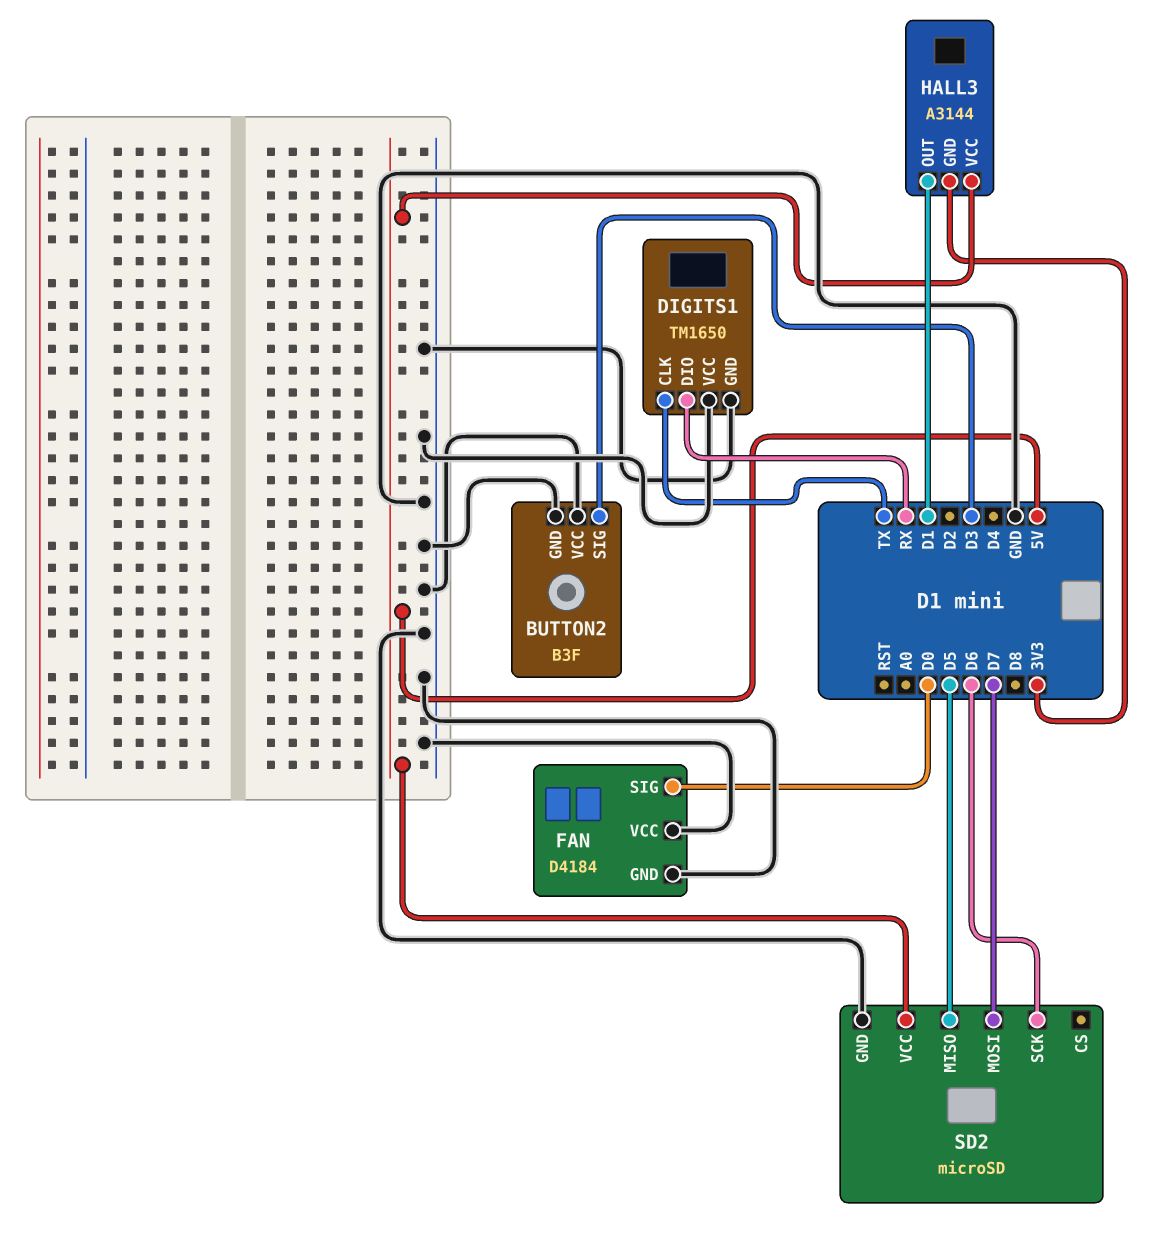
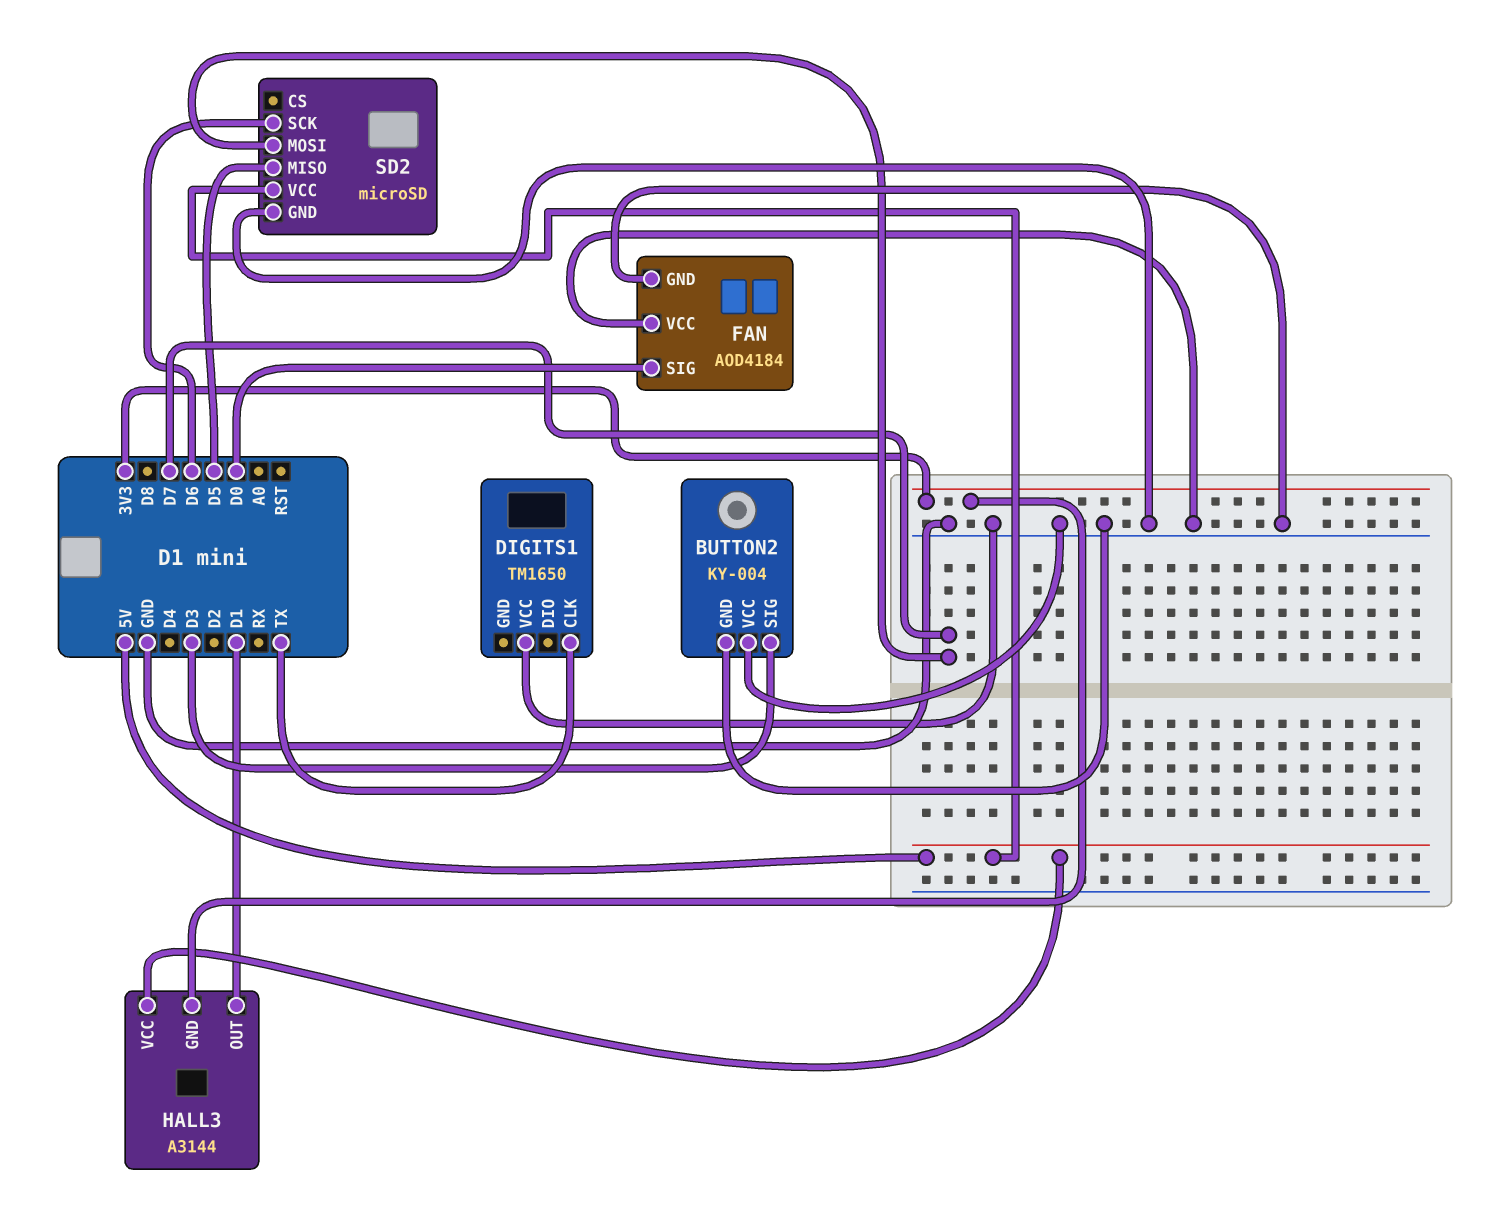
BUTTON2: B3F -> KY-004
DIGITS1 pin DIO: RX -> none
DIGITS1 pin GND: GND -> none
FAN: D4184 -> AOD4184

